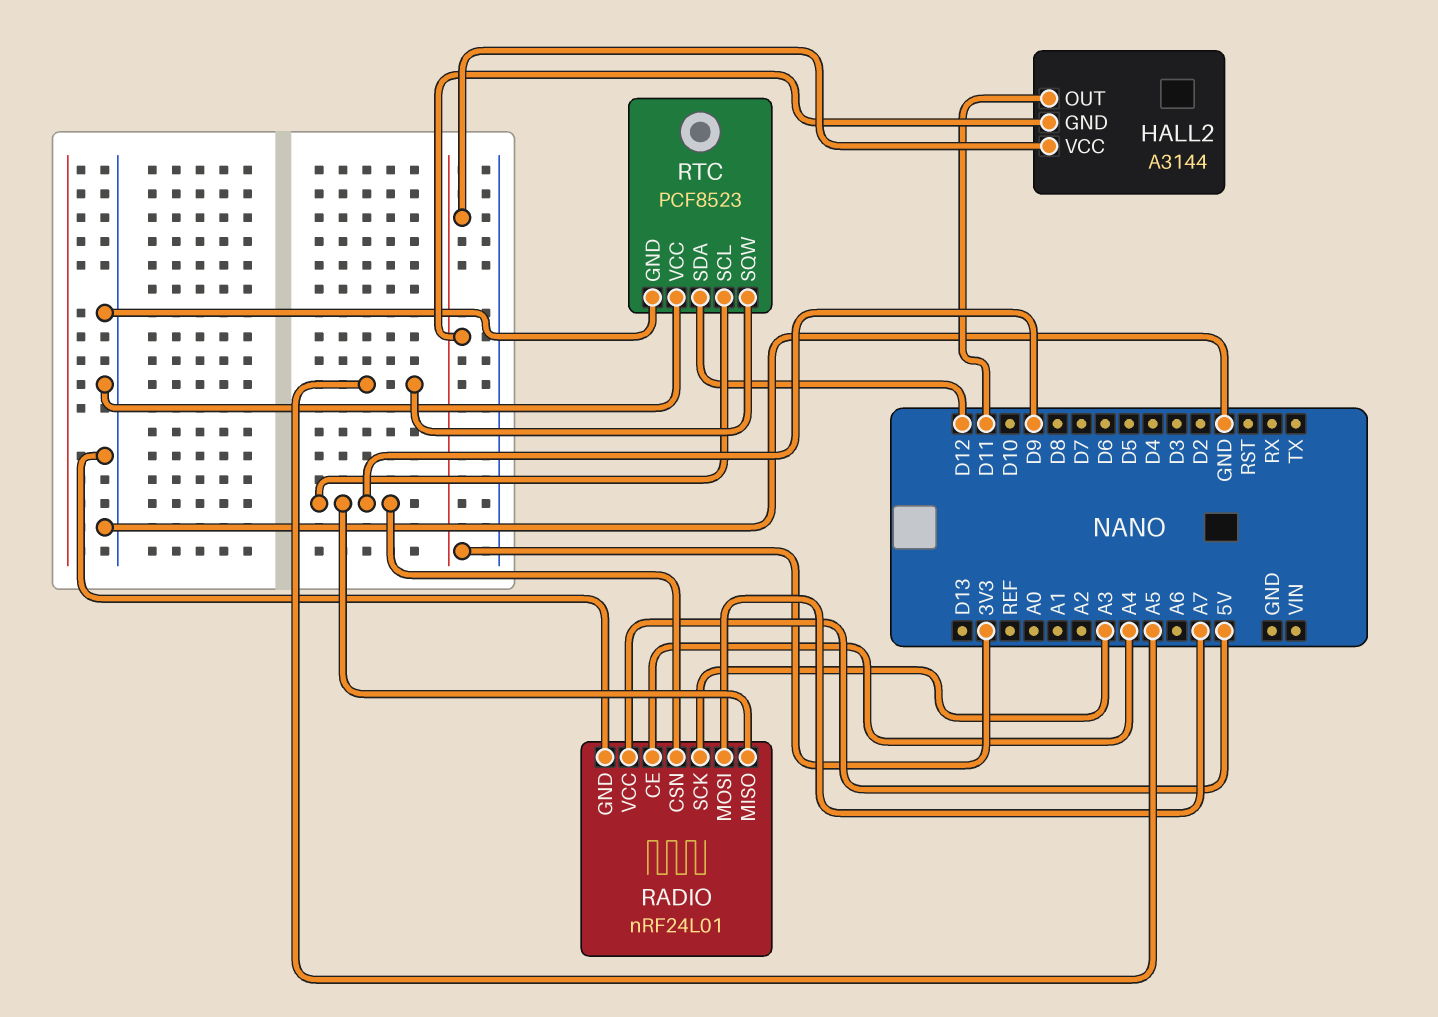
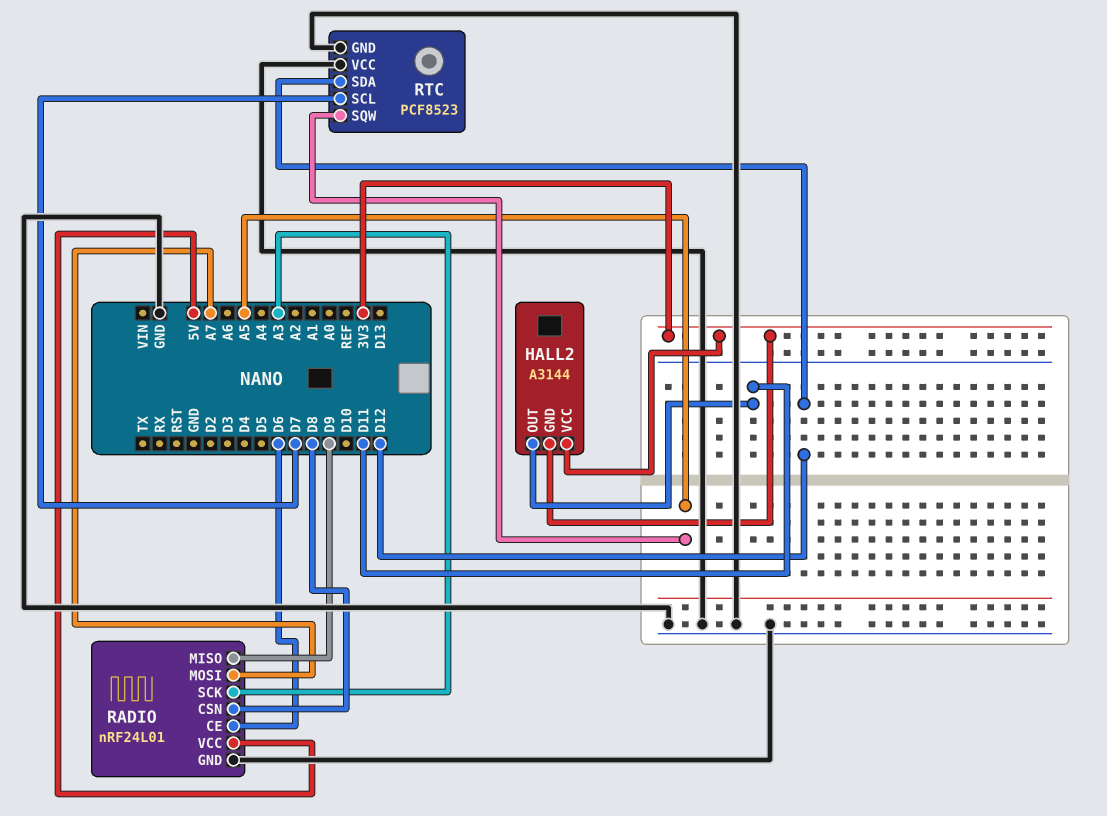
RADIO pin CE: A4 -> D6
RADIO pin CSN: D9 -> D8
RTC pin SCL: D9 -> D7

